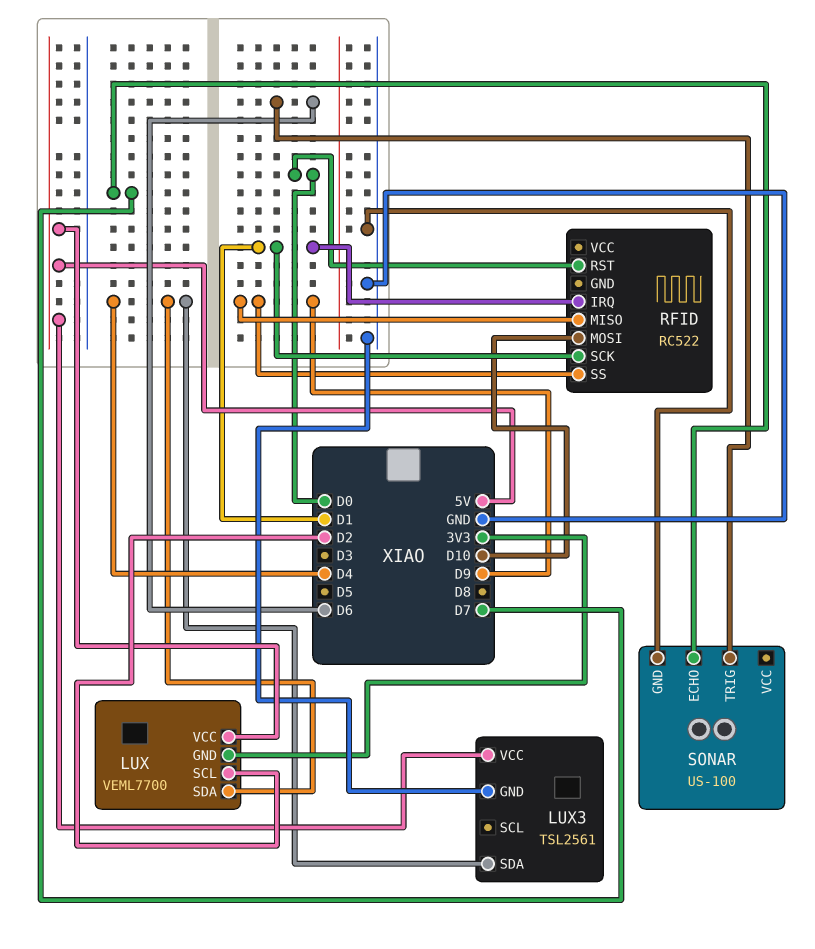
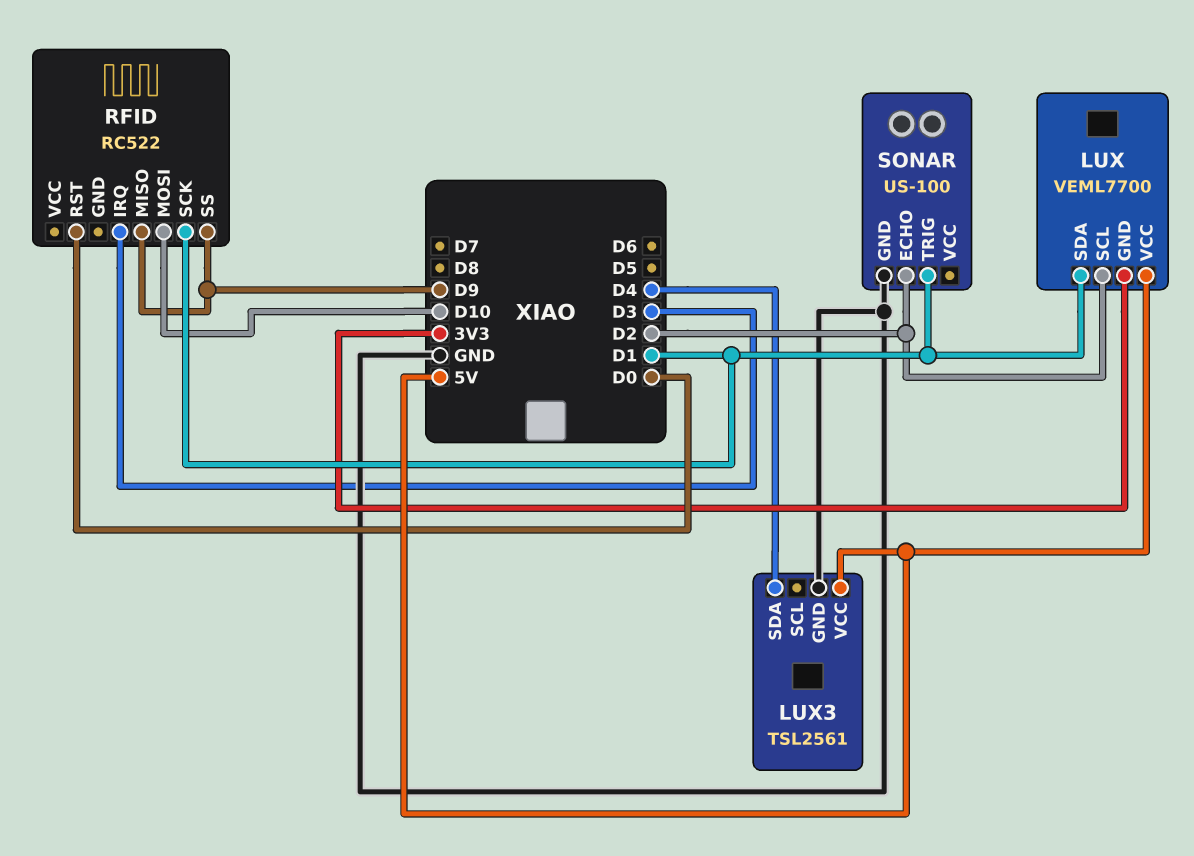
LUX pin SDA: D4 -> D1
RFID pin IRQ: D1 -> D3
SONAR pin ECHO: D7 -> D2
SONAR pin TRIG: D6 -> D1

